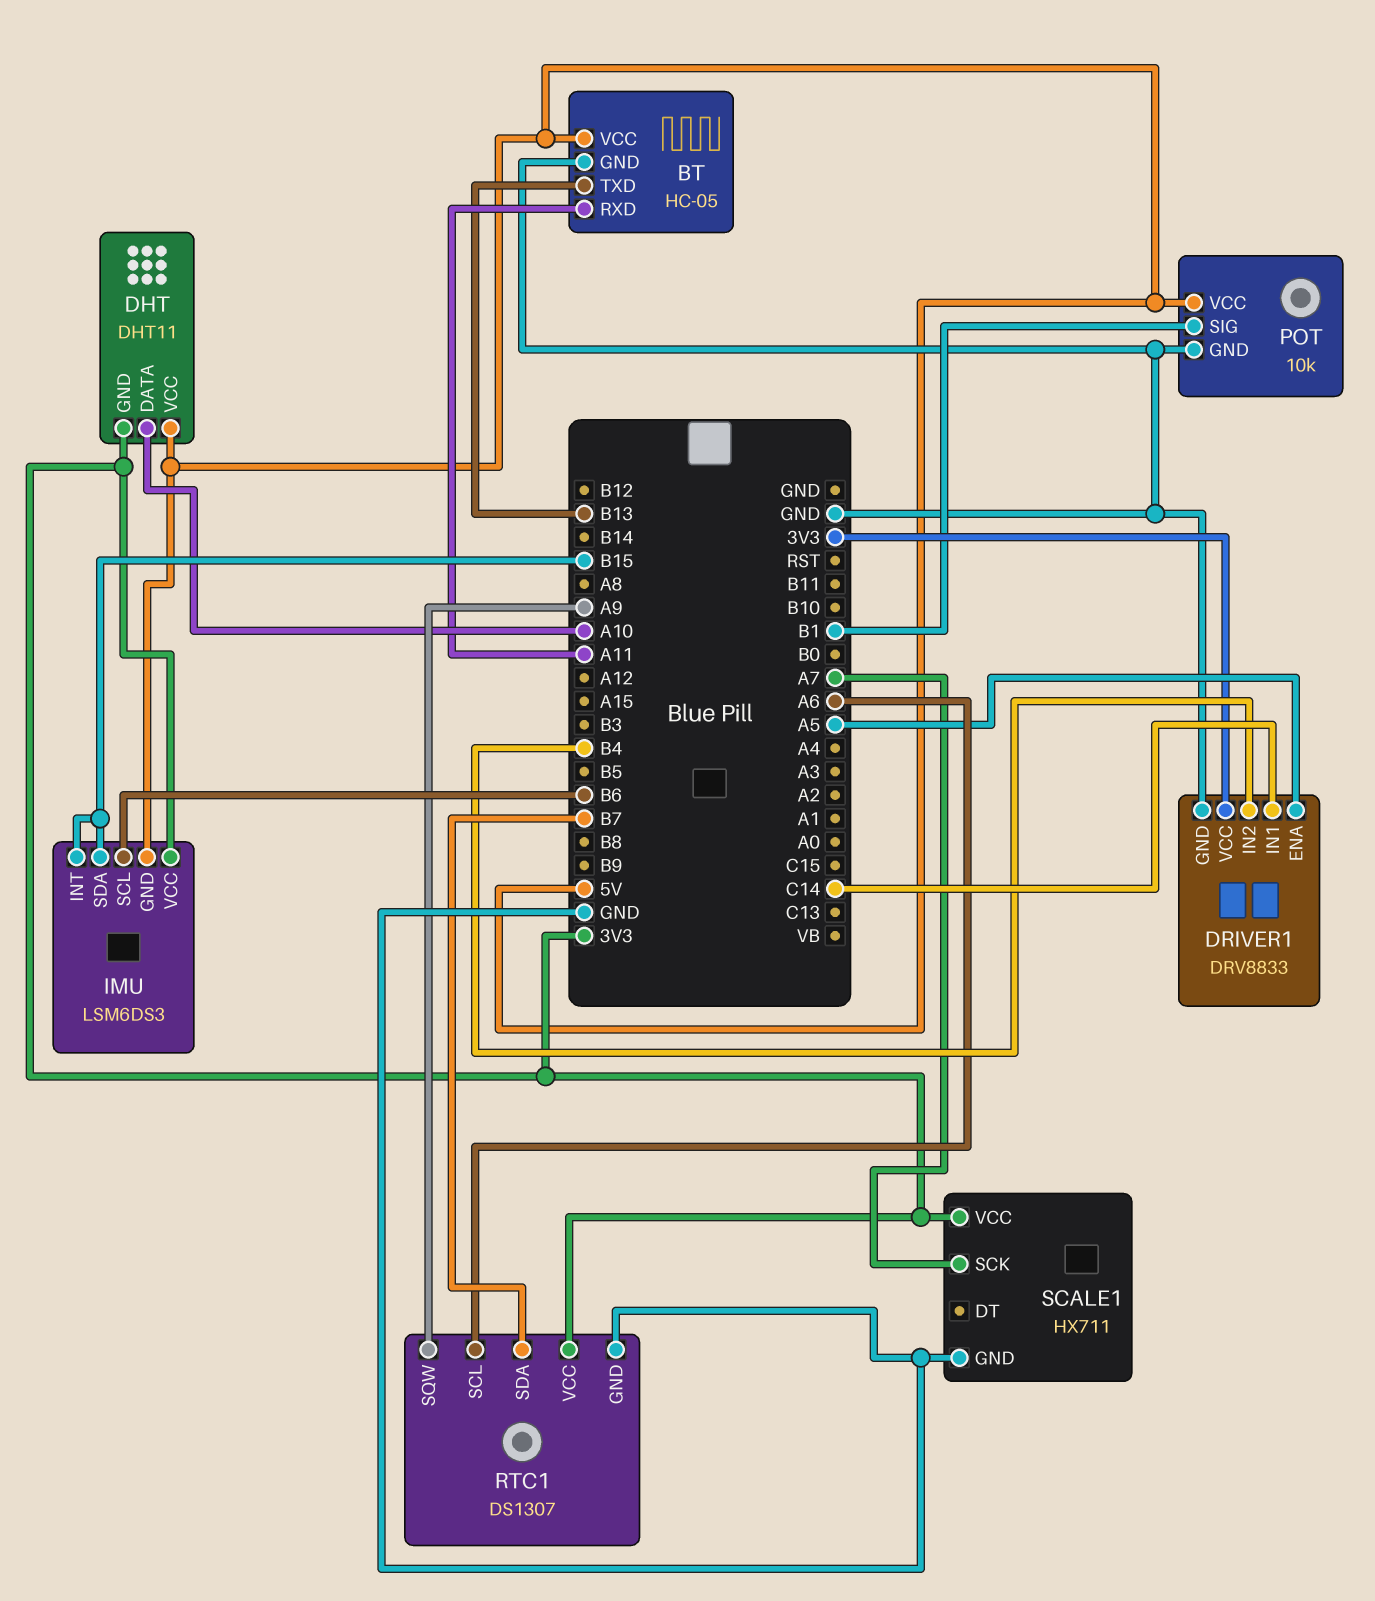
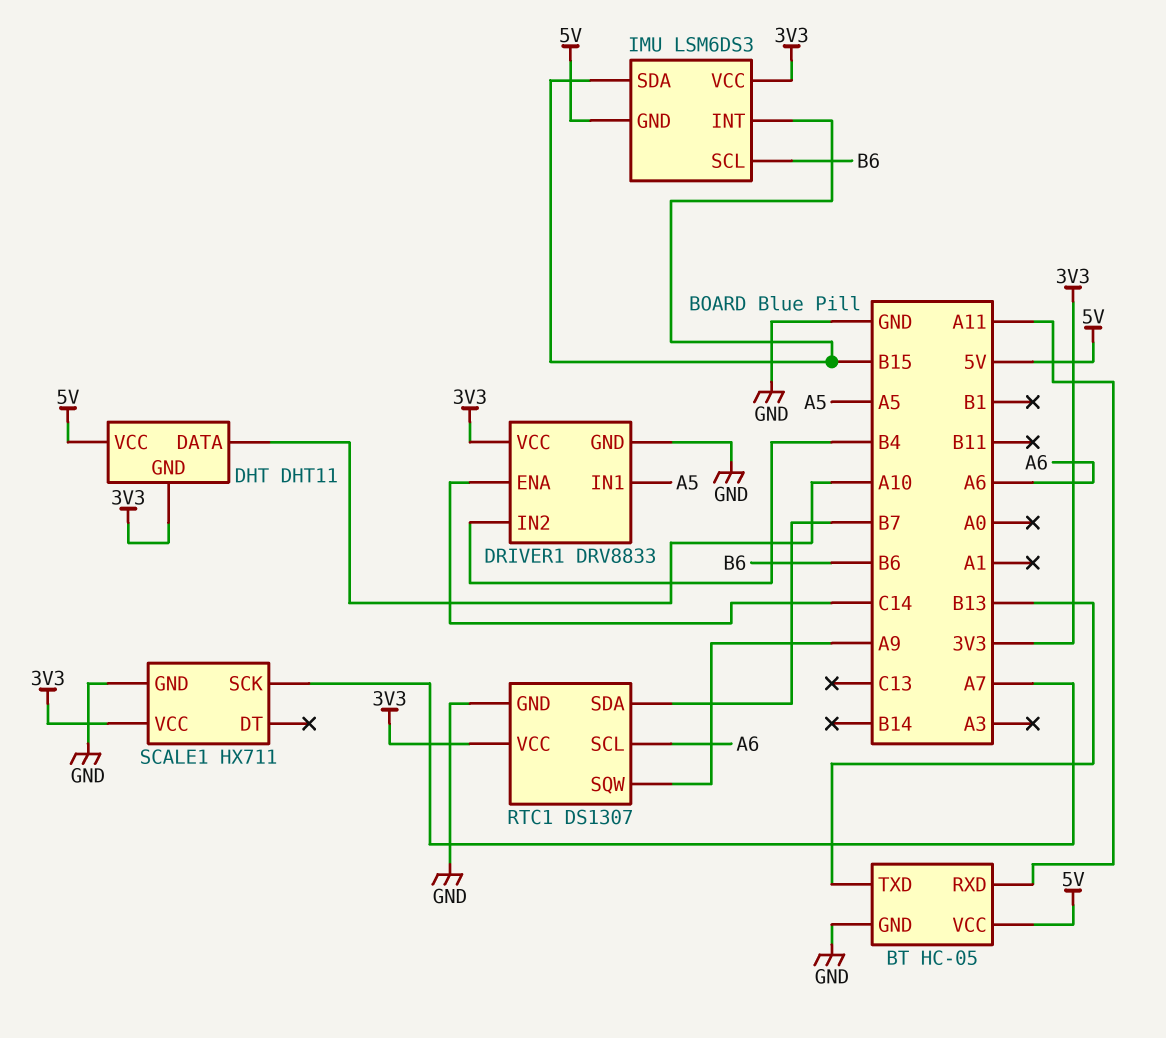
DRIVER1 pin ENA: A5 -> C14
DRIVER1 pin IN1: C14 -> A5
POT: 10k -> none
POT pin GND: GND -> none
POT pin SIG: B1 -> none
POT pin VCC: 5V -> none

